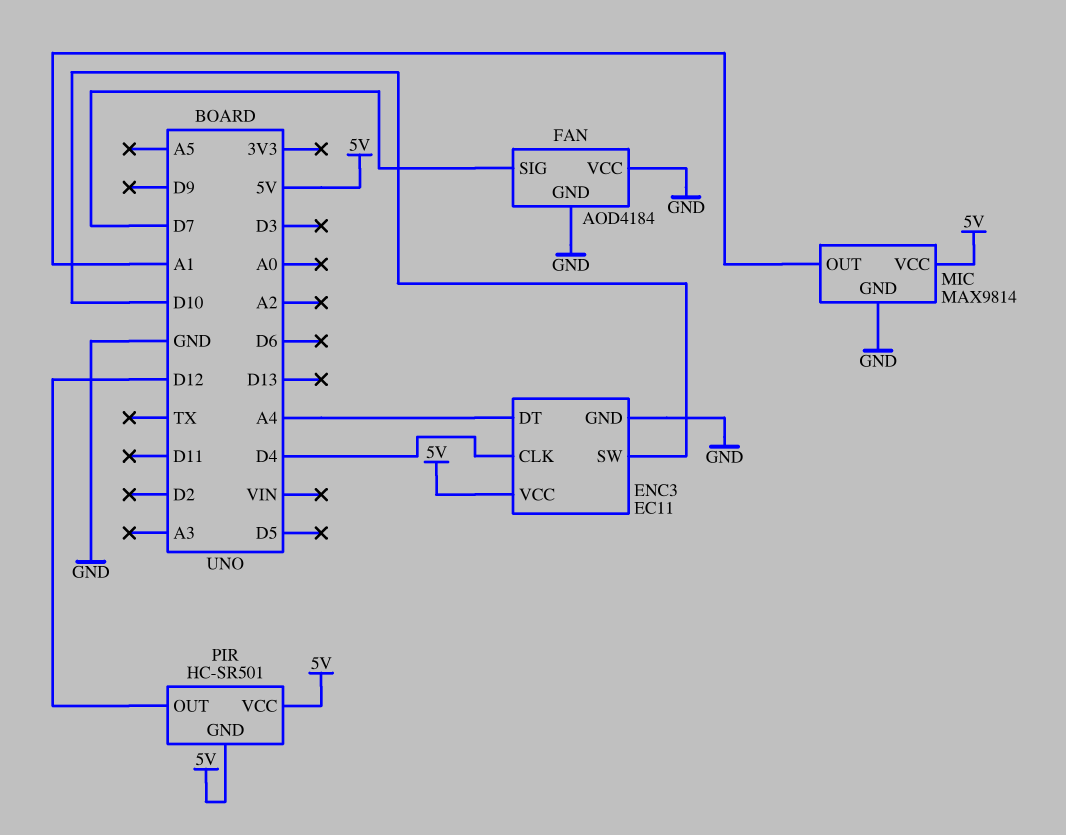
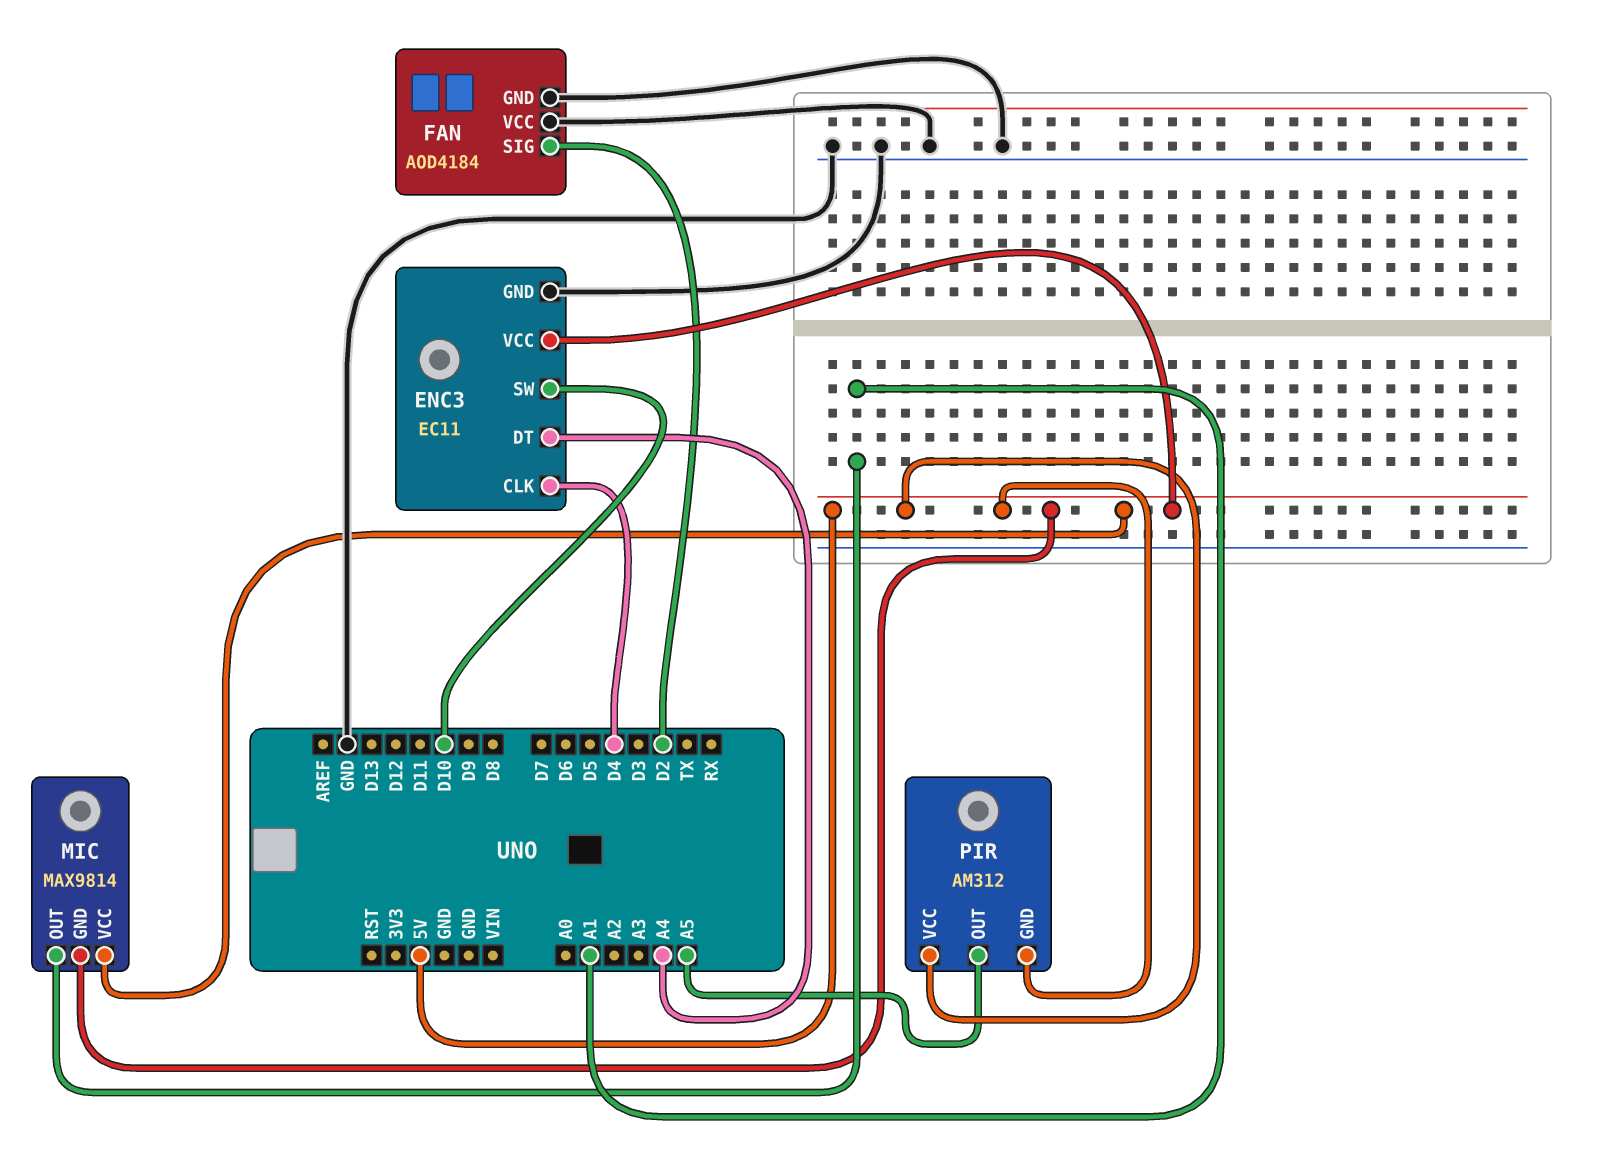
FAN pin SIG: D7 -> D2
MIC pin GND: GND -> 5V
PIR: HC-SR501 -> AM312
PIR pin OUT: D12 -> A5

